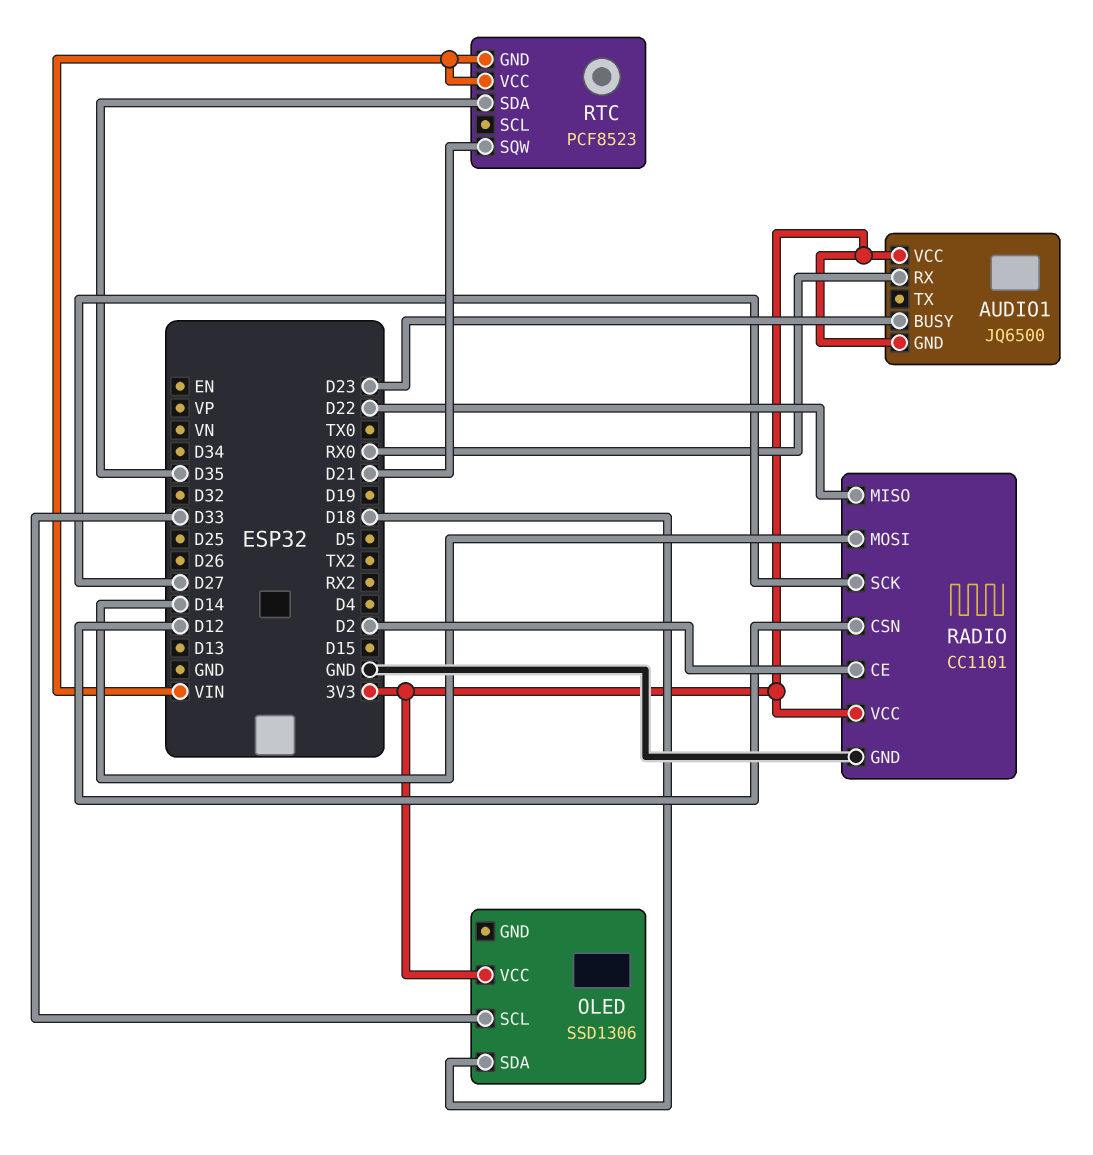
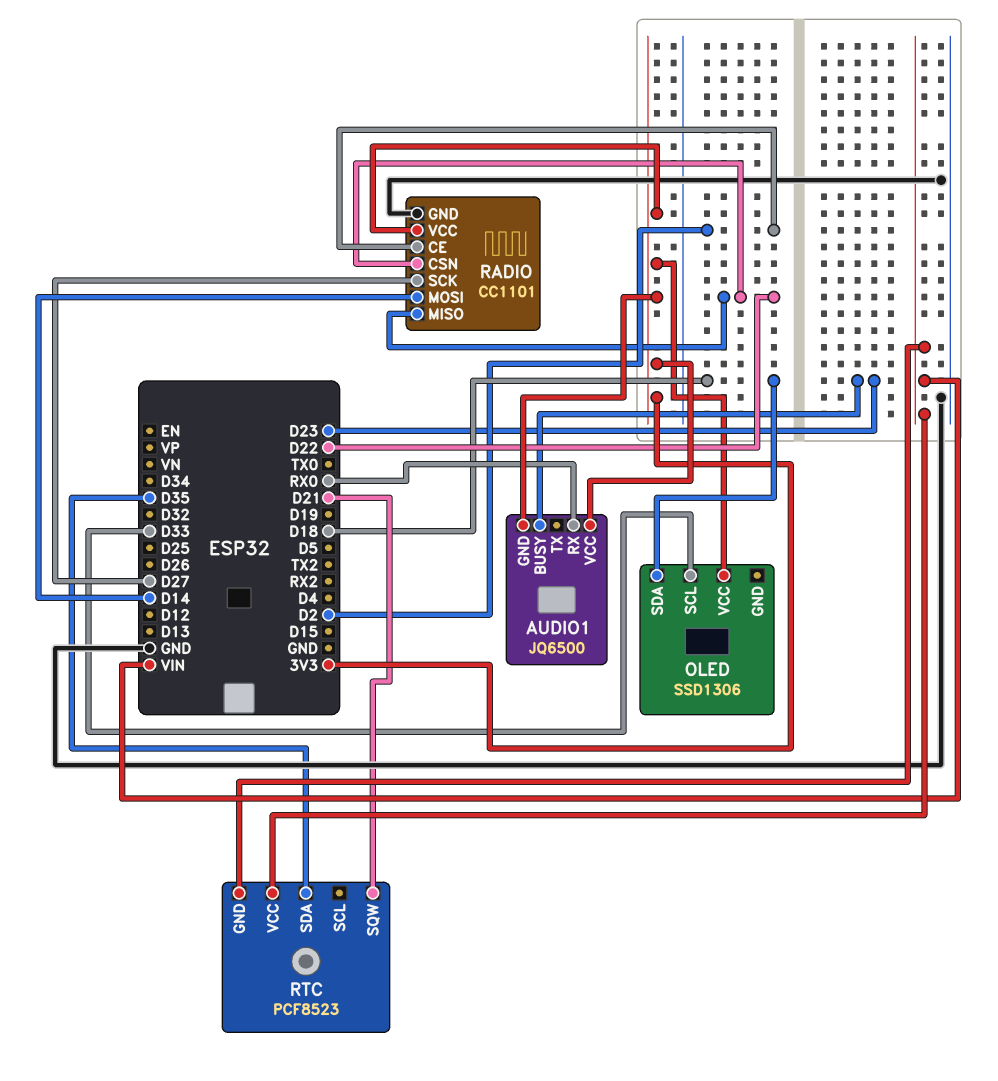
RADIO pin CSN: D12 -> D22

